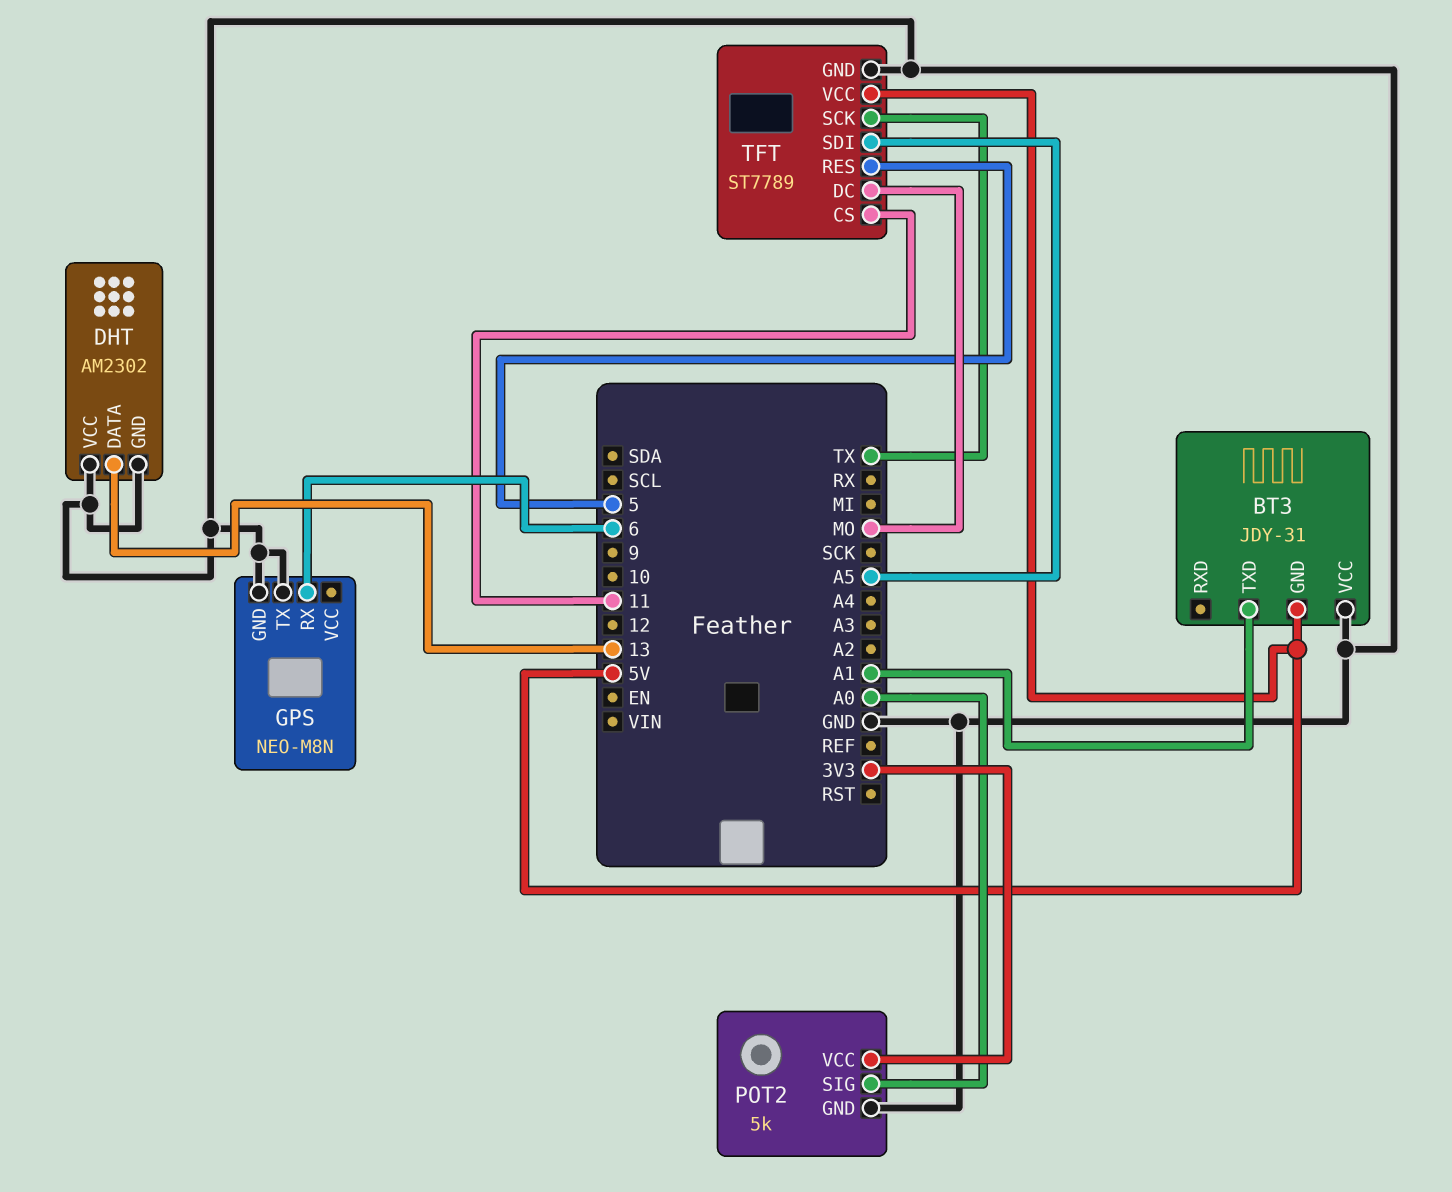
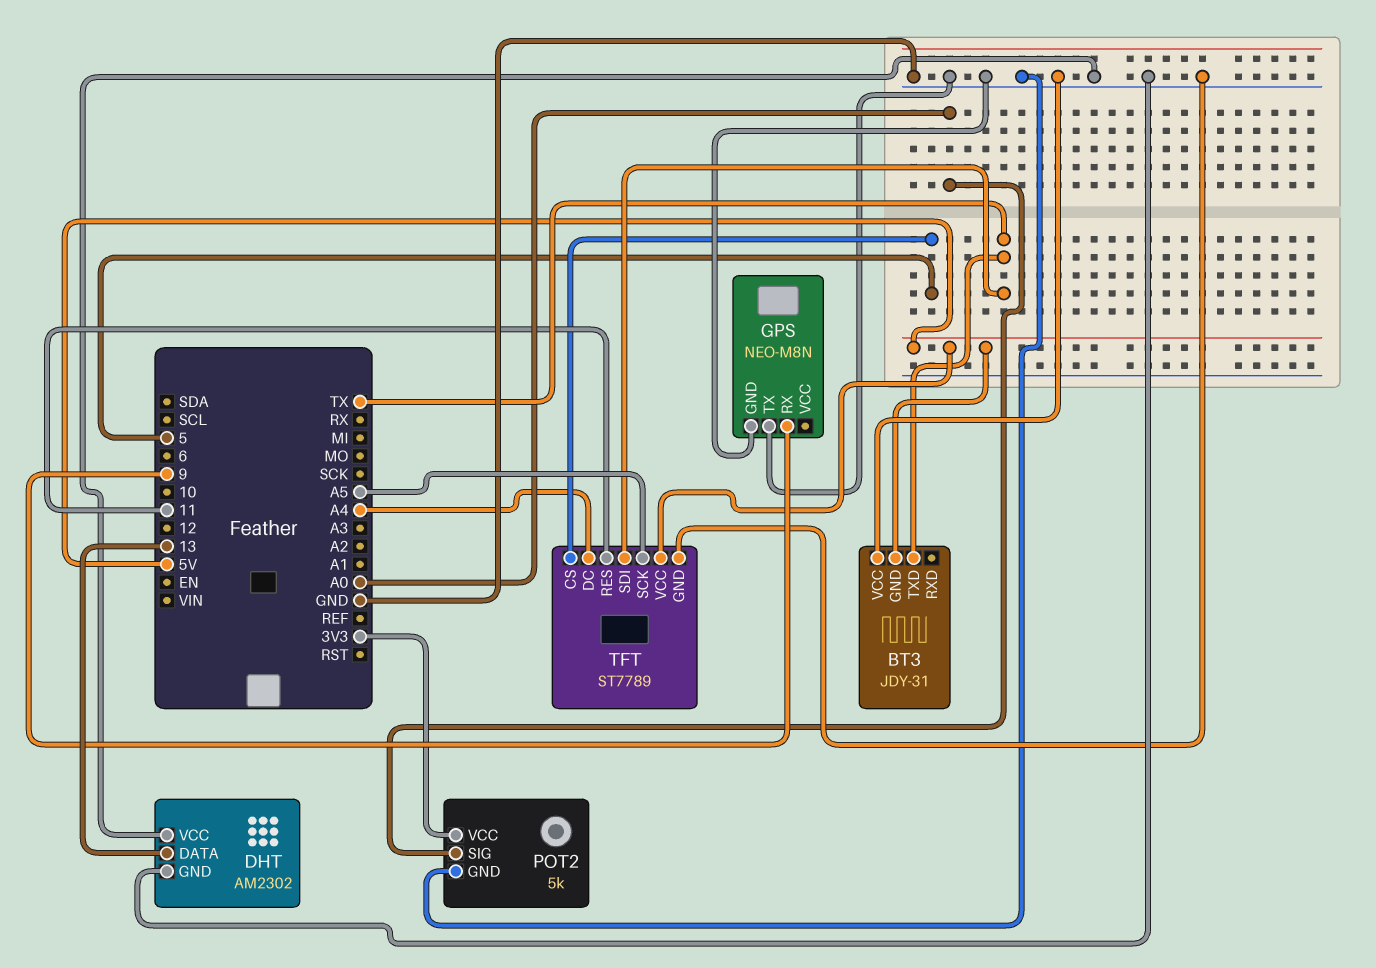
BT3 pin TXD: A1 -> TX
GPS pin RX: 6 -> 9
TFT pin CS: 11 -> 5
TFT pin DC: MO -> A4
TFT pin RES: 5 -> 11
TFT pin SCK: TX -> A5
TFT pin SDI: A5 -> TX

